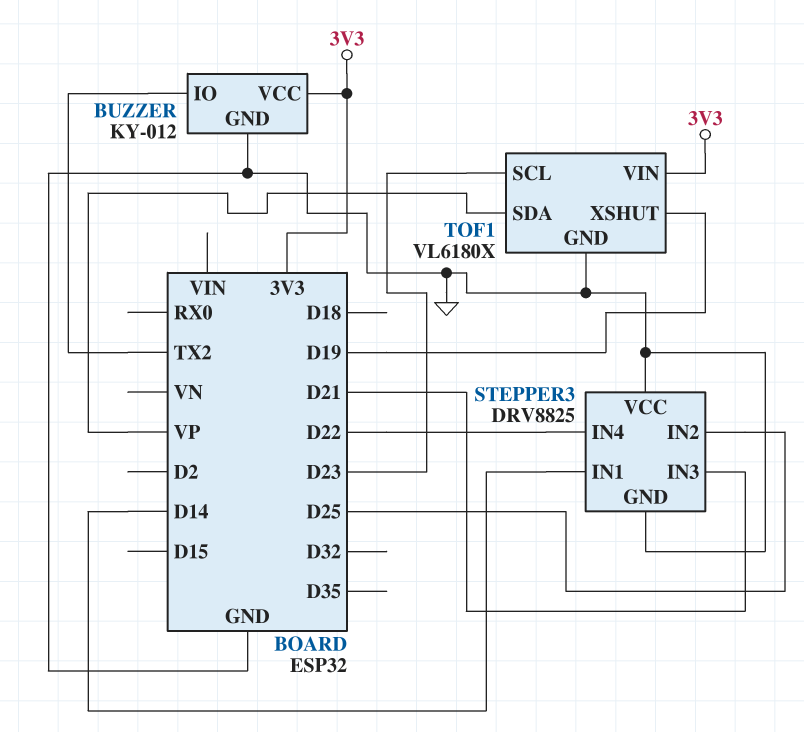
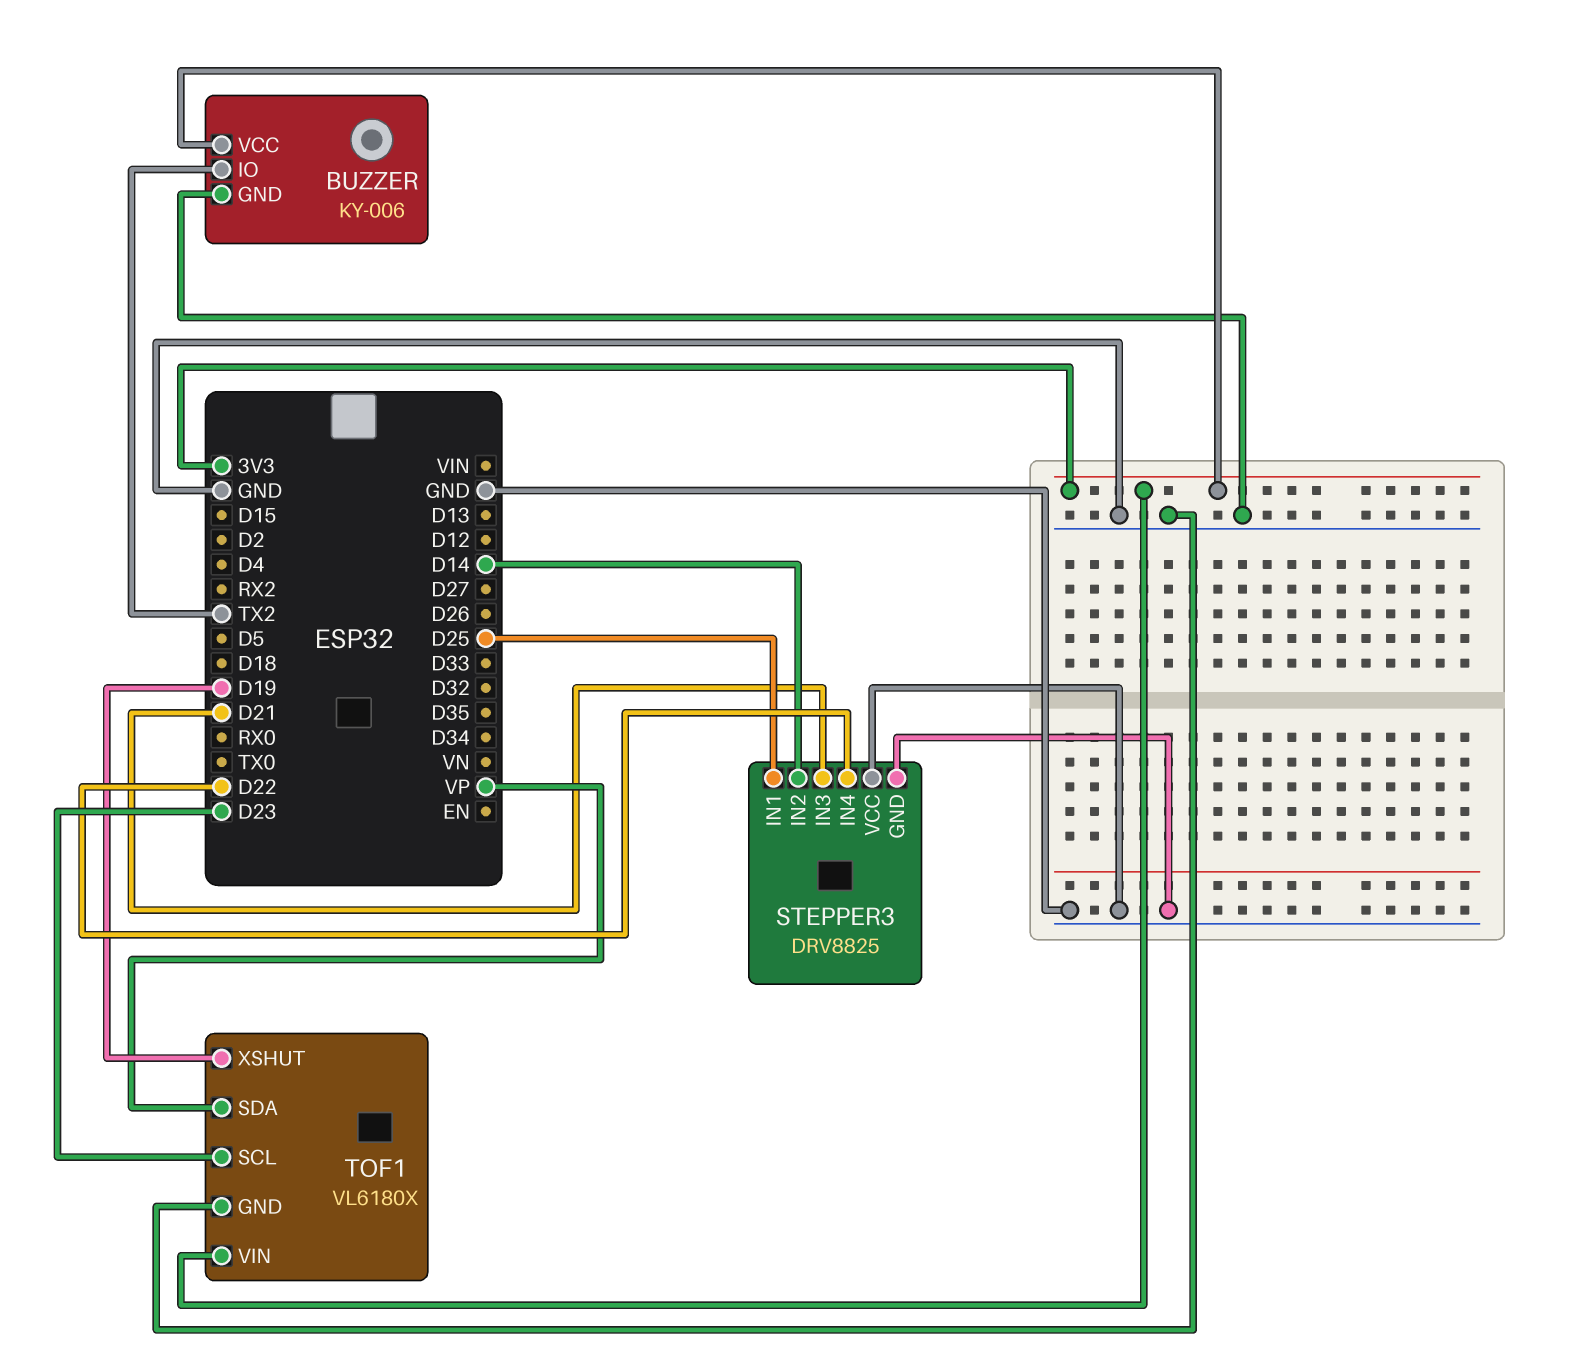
BUZZER: KY-012 -> KY-006
STEPPER3 pin IN1: D14 -> D25
STEPPER3 pin IN2: D25 -> D14

